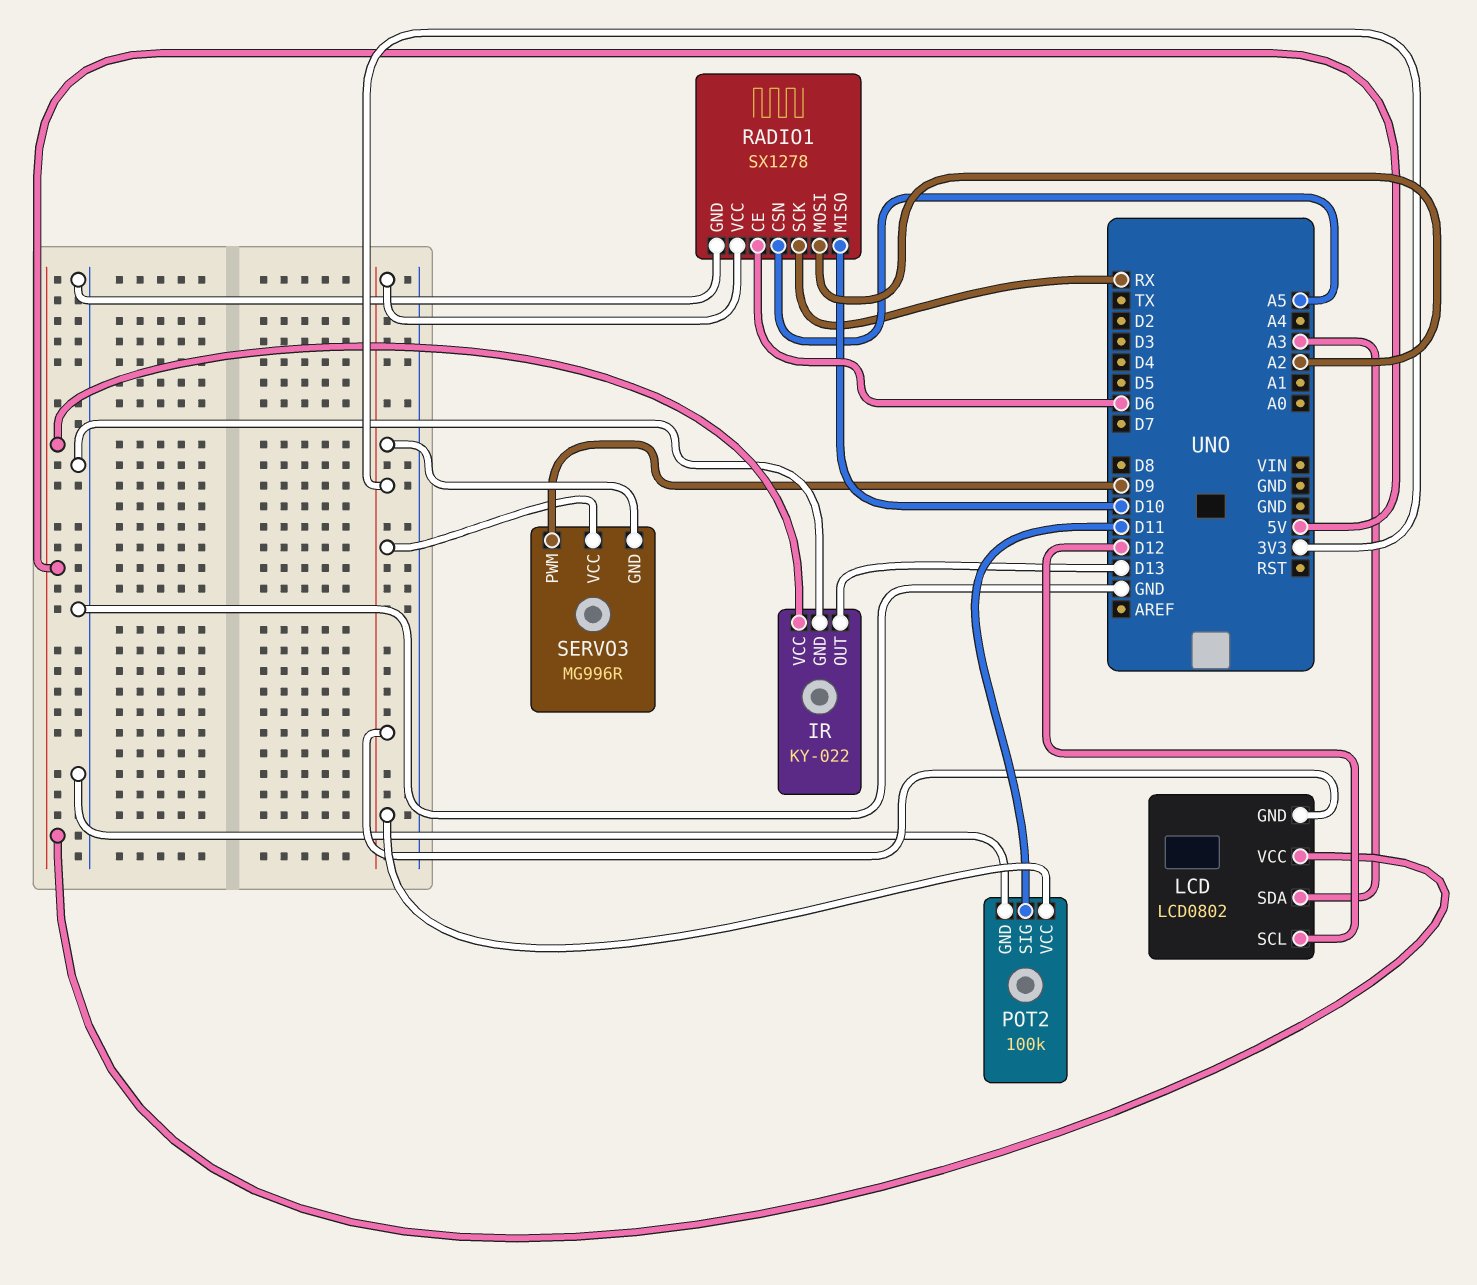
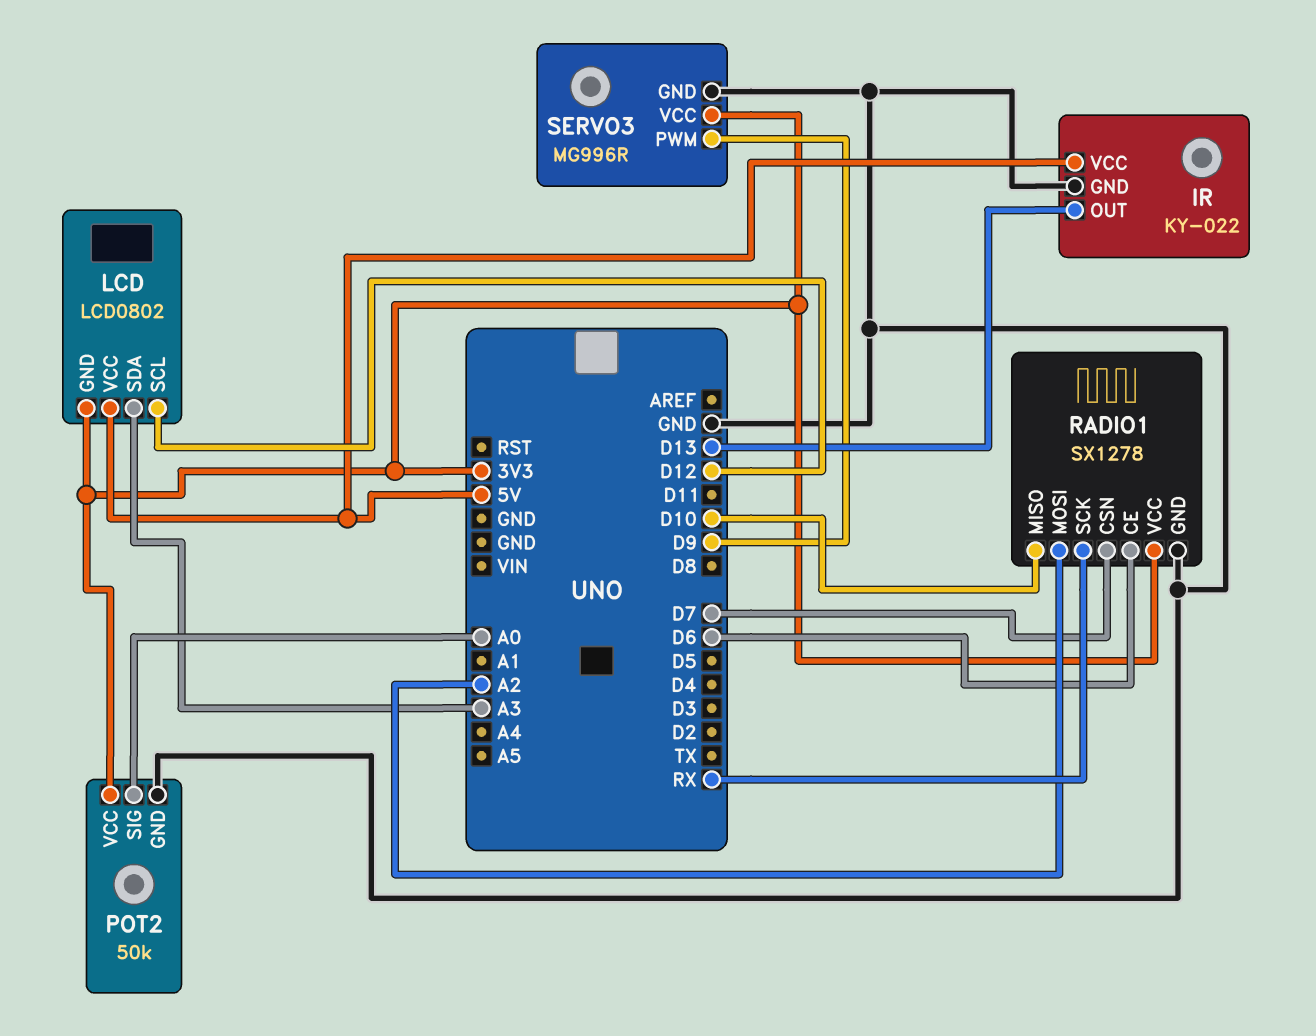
POT2: 100k -> 50k
POT2 pin SIG: D11 -> A0
RADIO1 pin CSN: A5 -> D7
SERVO3 pin GND: 3V3 -> GND

